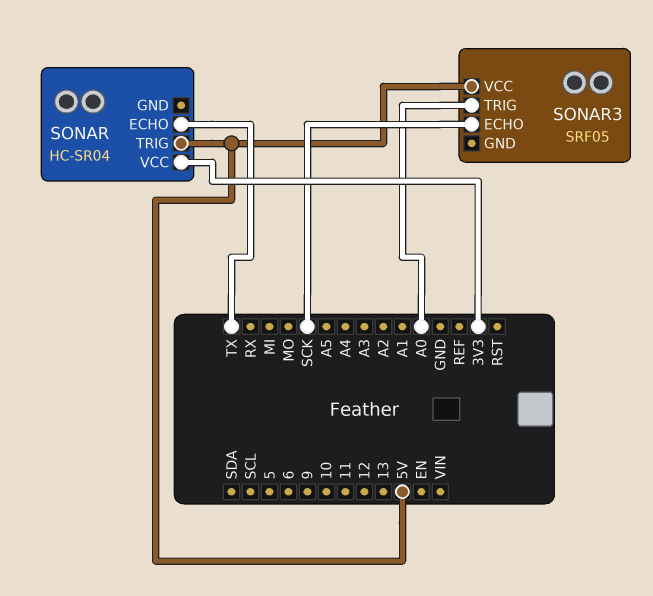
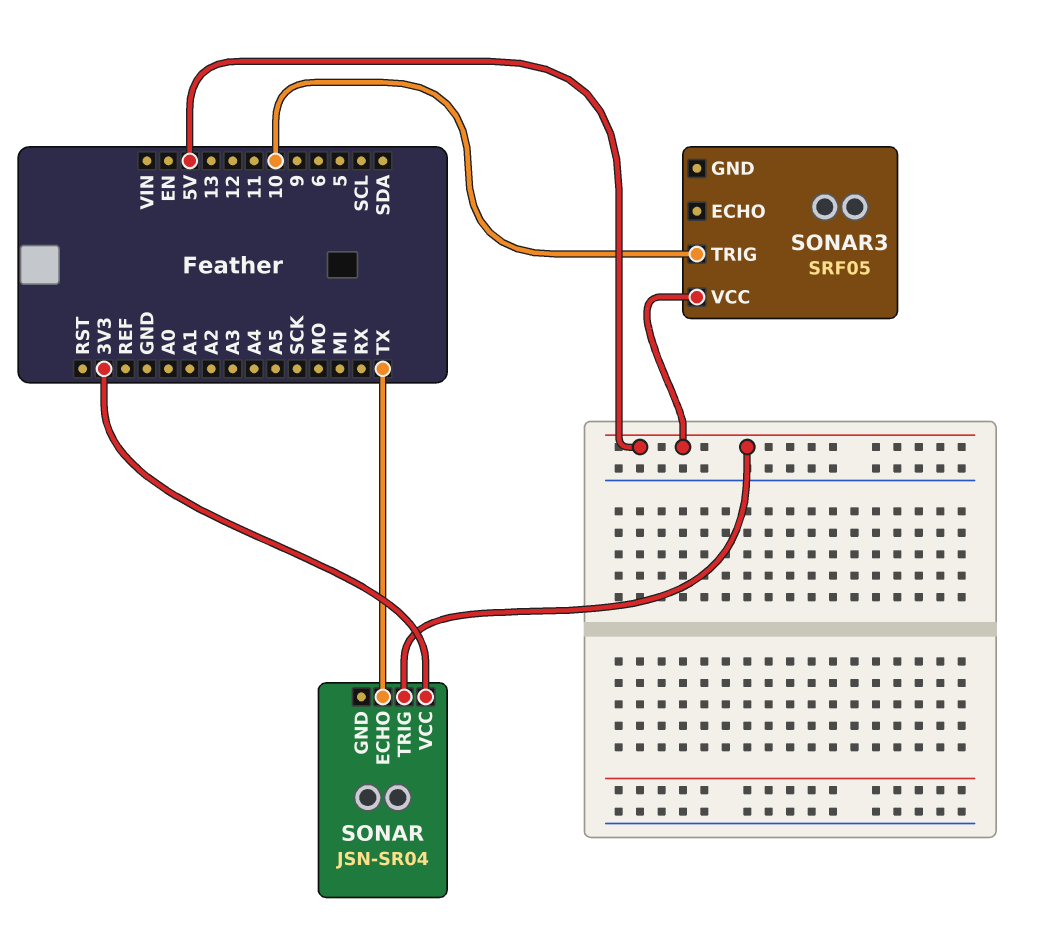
SONAR: HC-SR04 -> JSN-SR04
SONAR3 pin ECHO: SCK -> none
SONAR3 pin TRIG: A0 -> 10

